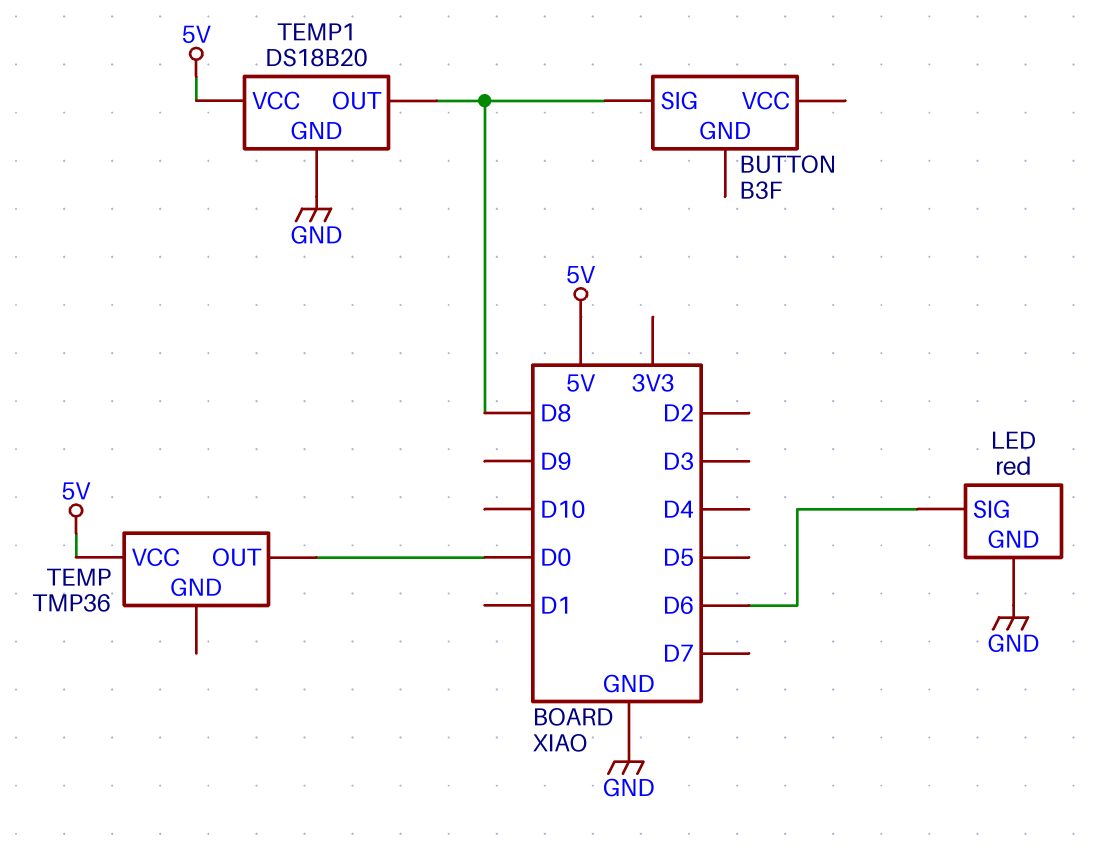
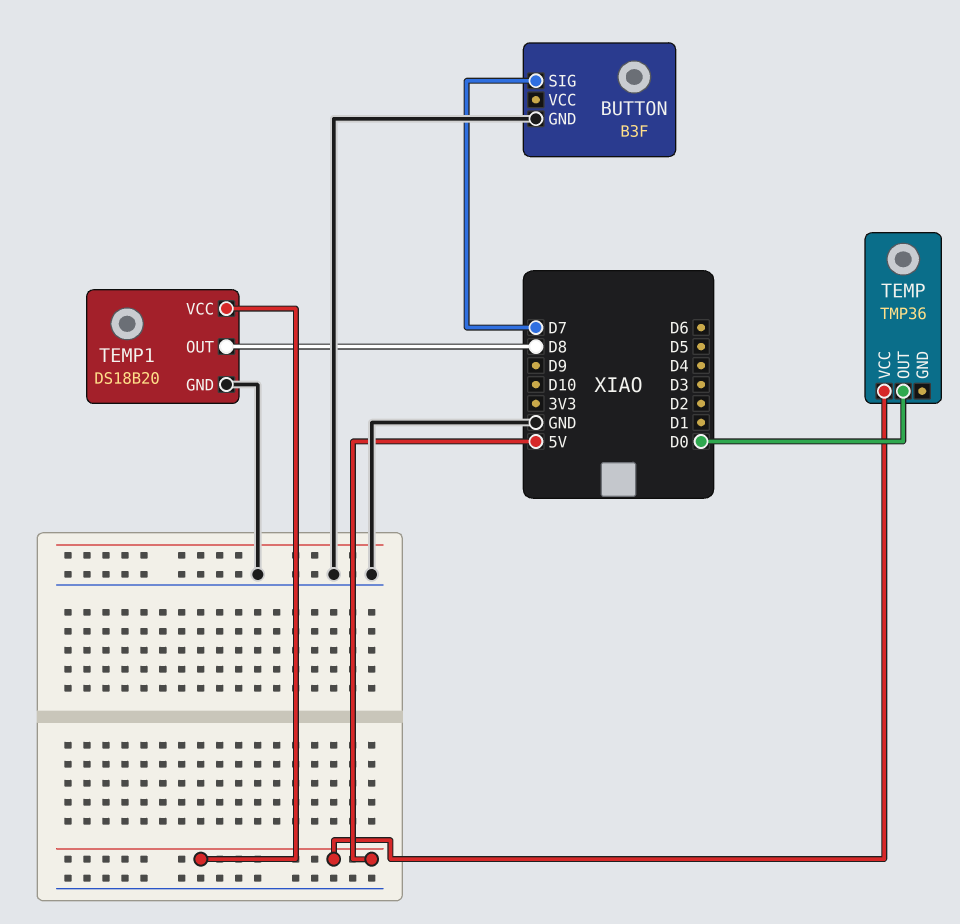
BUTTON pin GND: none -> GND
BUTTON pin SIG: D8 -> D7
LED: red -> none
LED pin GND: GND -> none
LED pin SIG: D6 -> none

